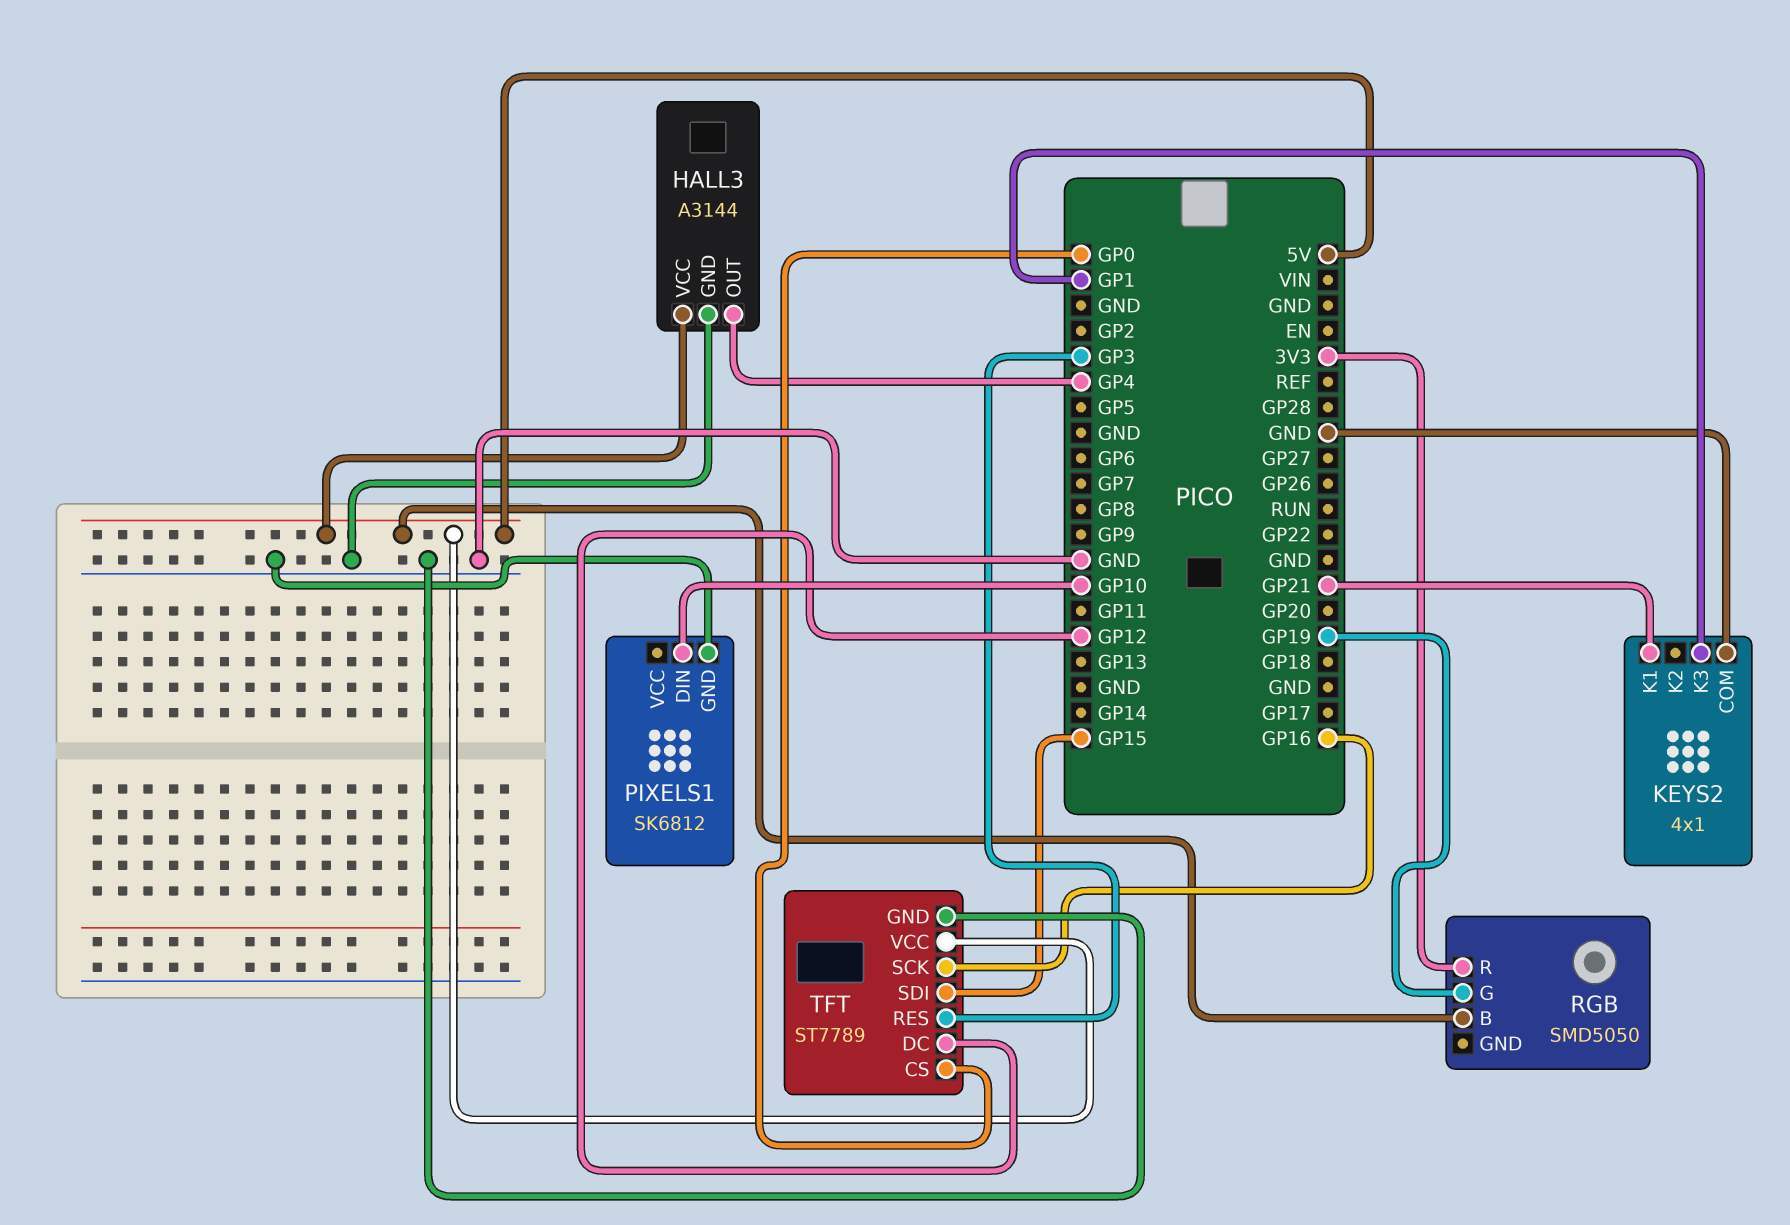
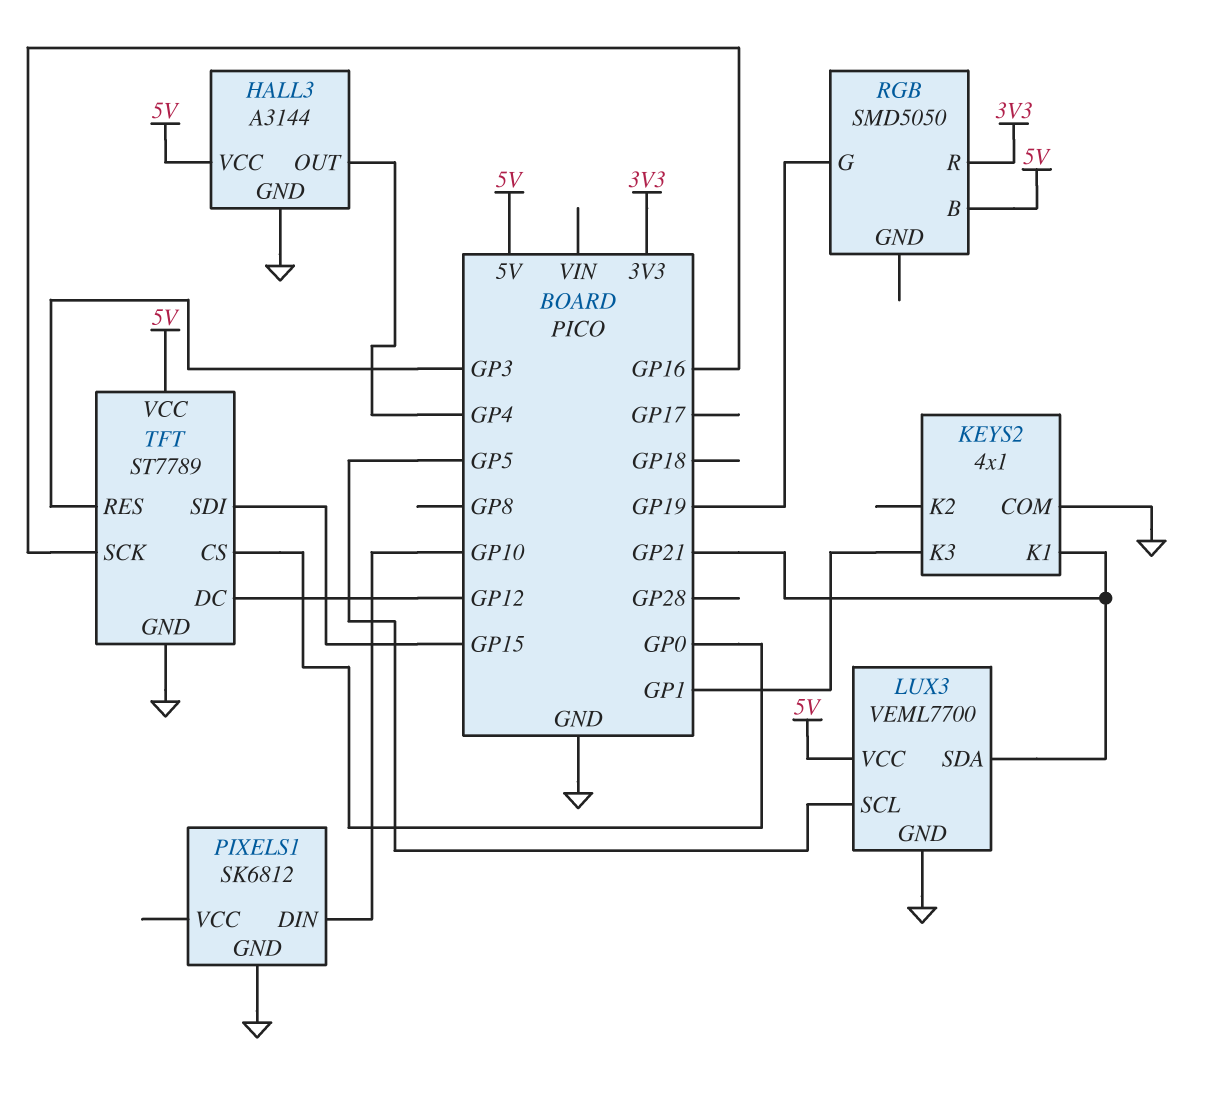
LUX3: none -> VEML7700
LUX3 pin GND: none -> GND
LUX3 pin SCL: none -> GP5
LUX3 pin SDA: none -> GP21
LUX3 pin VCC: none -> 5V

